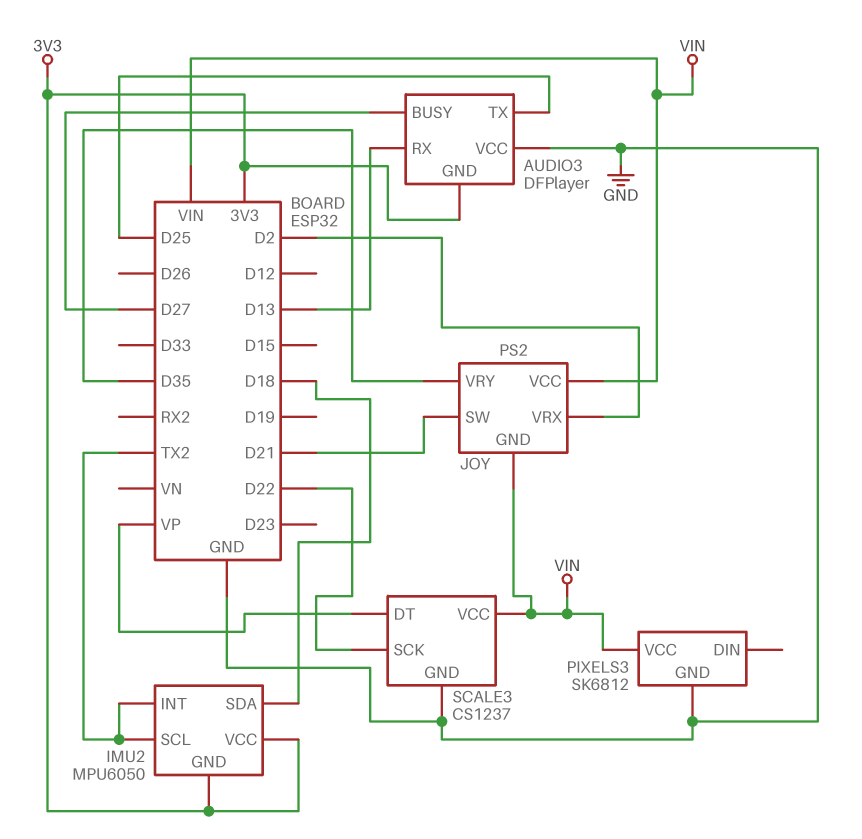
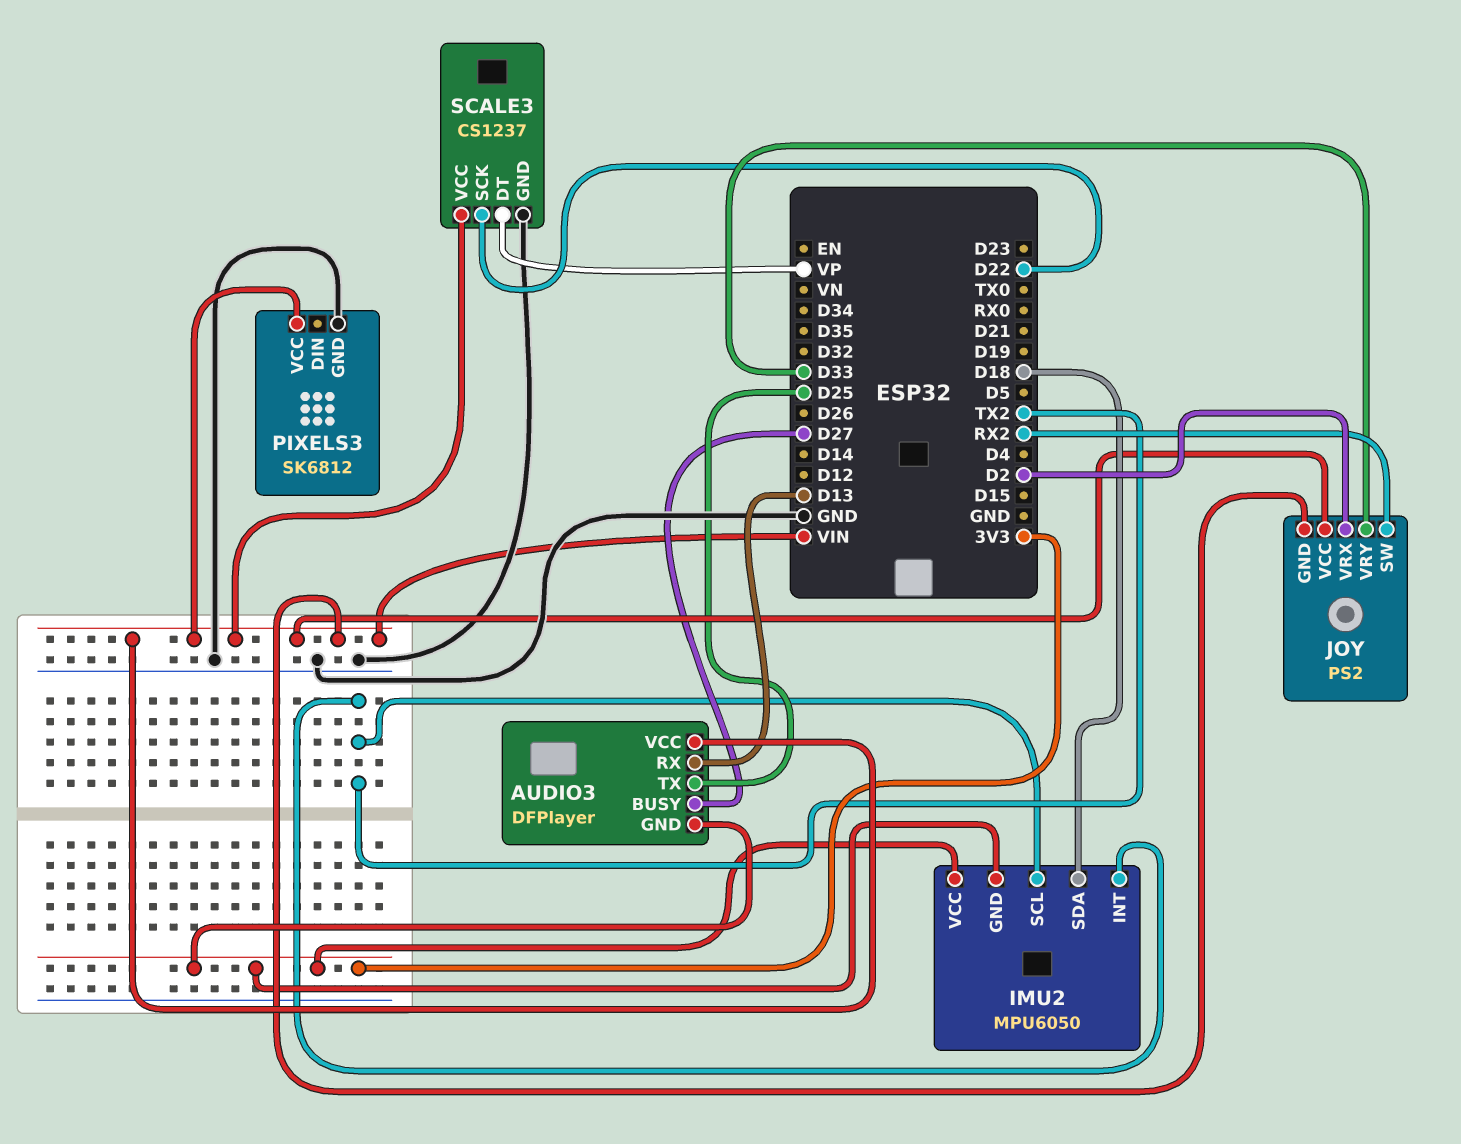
AUDIO3 pin VCC: GND -> VIN
JOY pin SW: D21 -> RX2
JOY pin VRY: D35 -> D33

